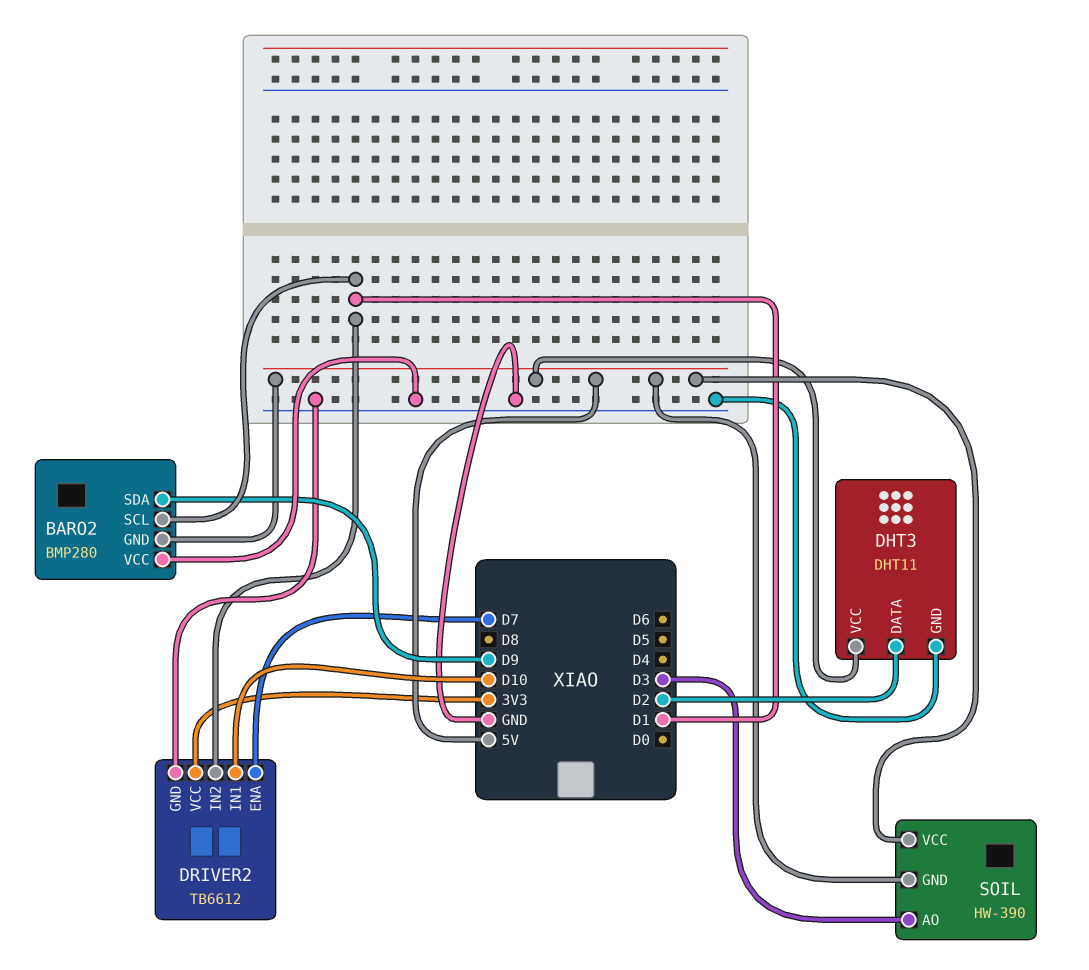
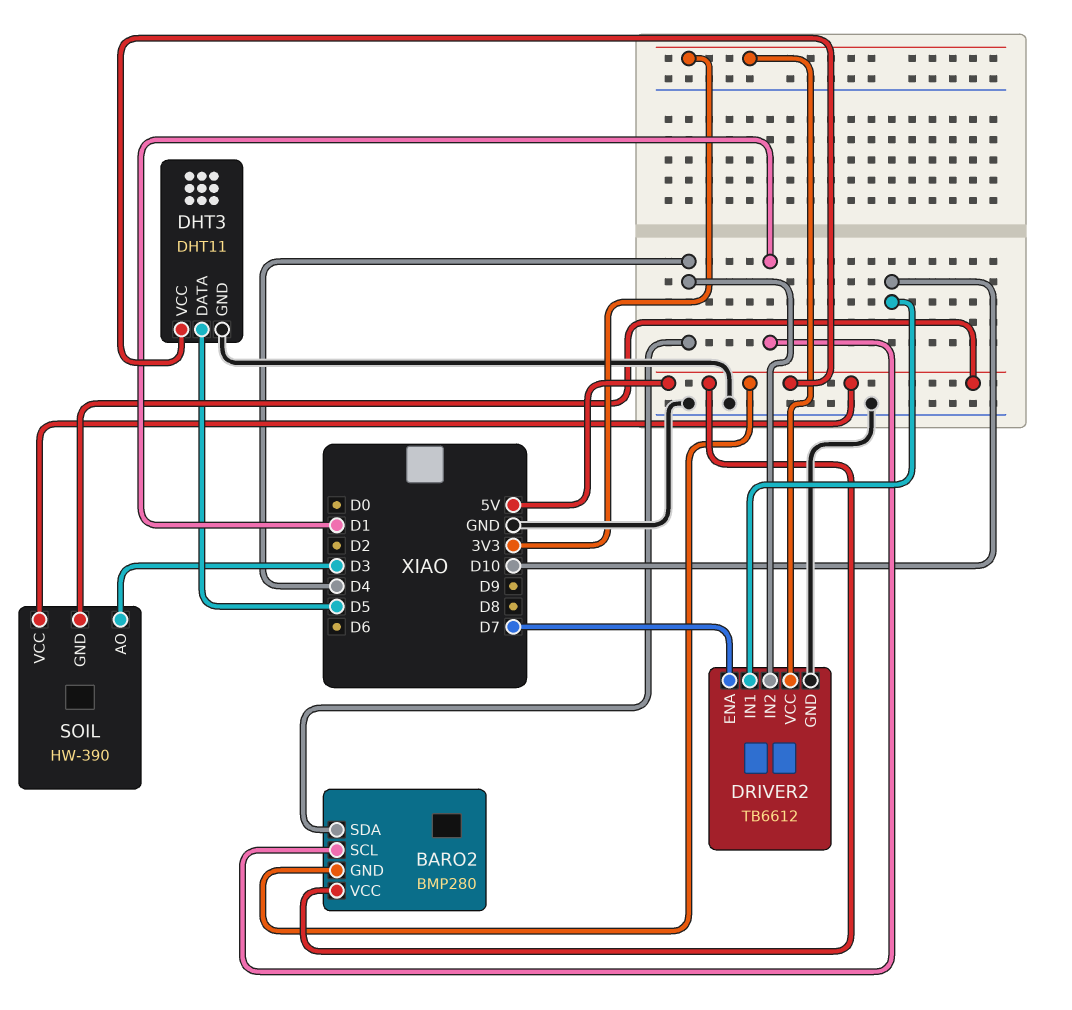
BARO2 pin SDA: D9 -> D4
BARO2 pin VCC: GND -> 5V
DHT3 pin DATA: D2 -> D5
DRIVER2 pin IN2: D1 -> D4

